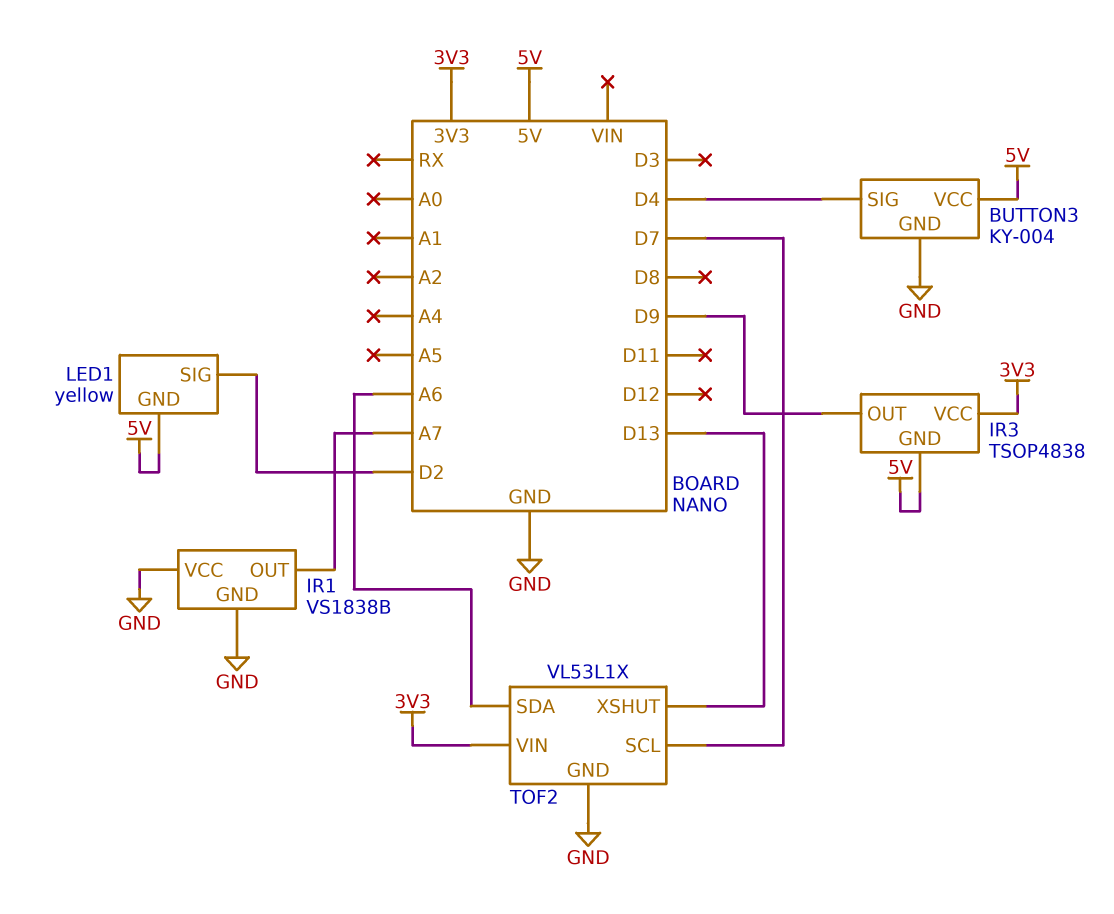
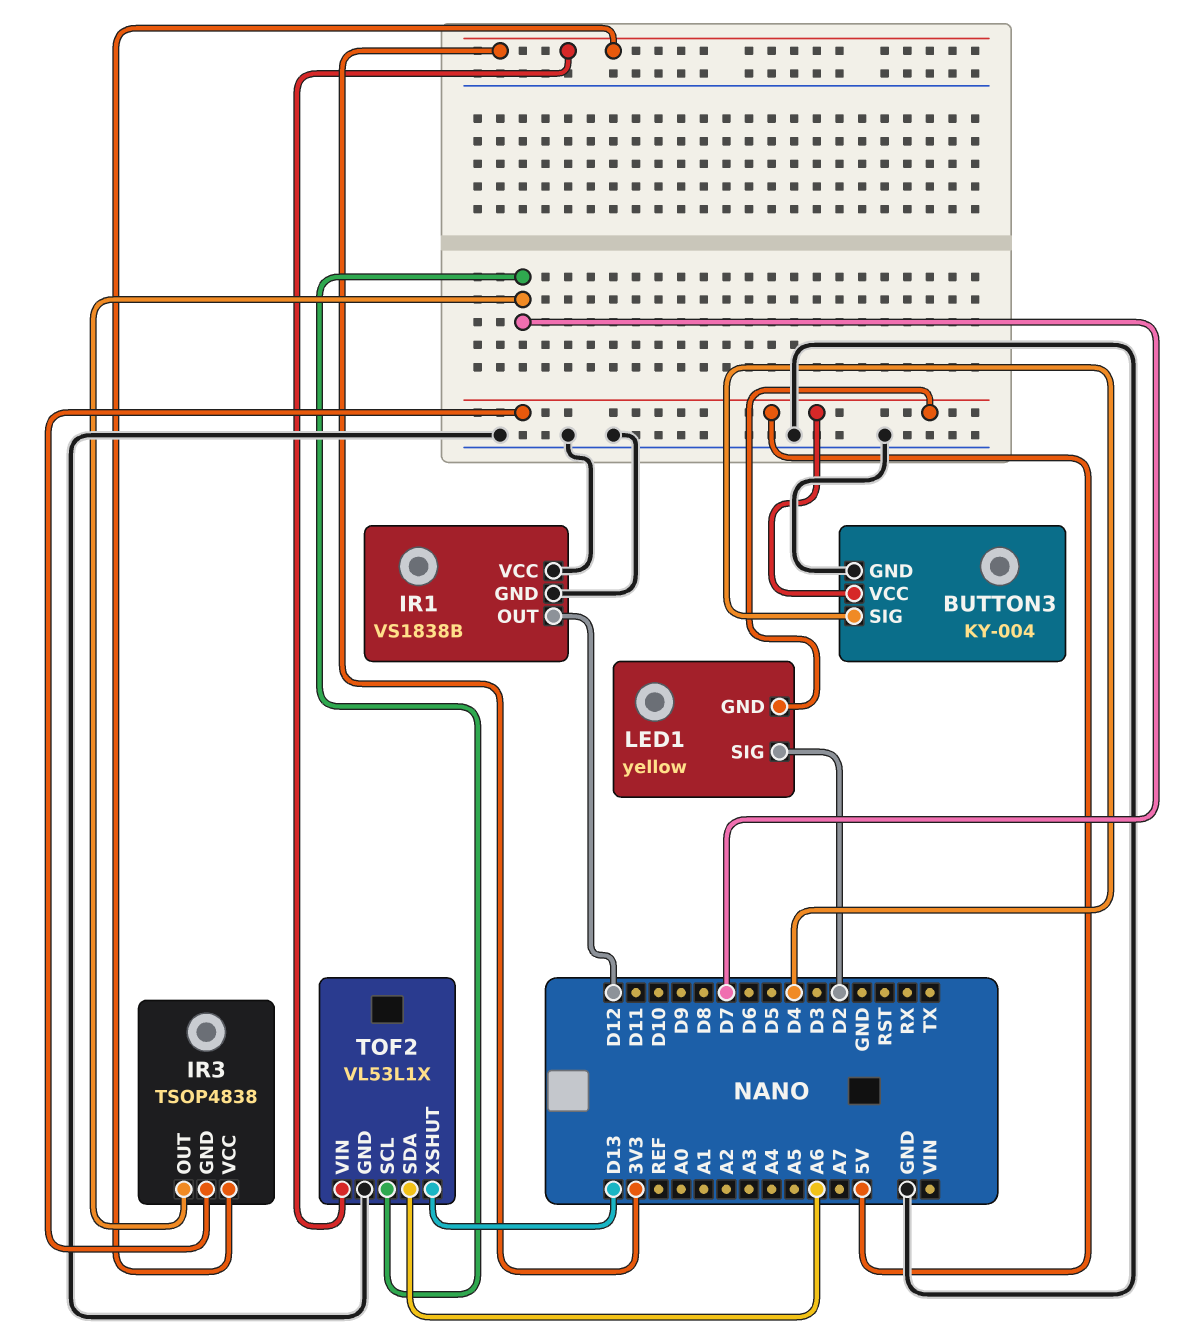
IR1 pin OUT: A7 -> D12
IR3 pin OUT: D9 -> D7

